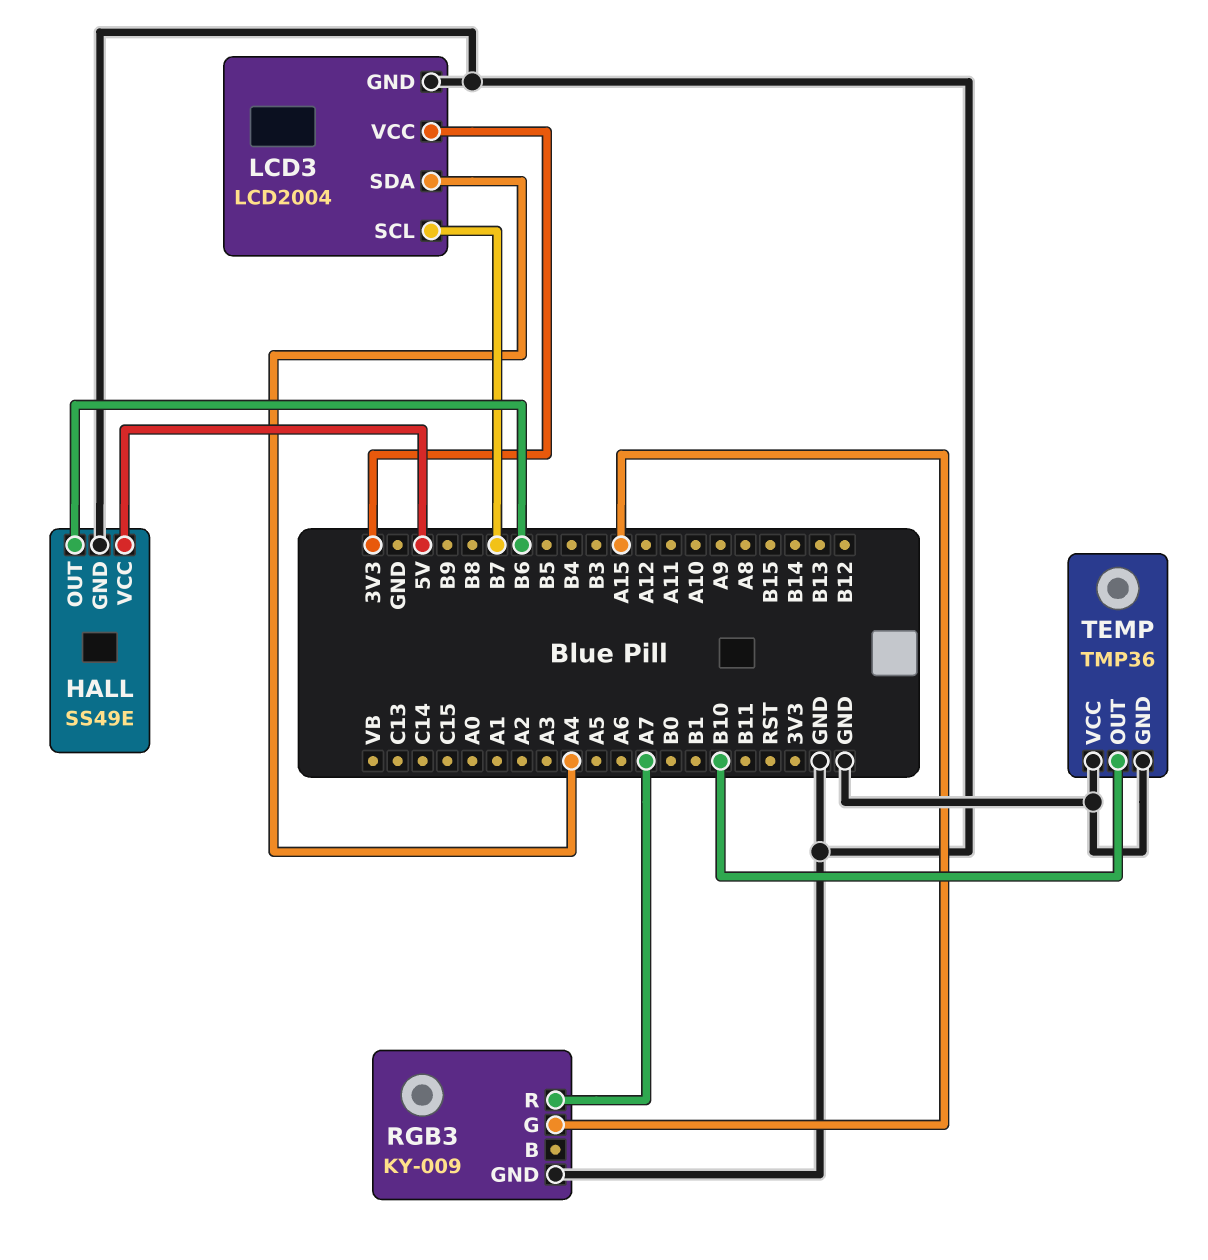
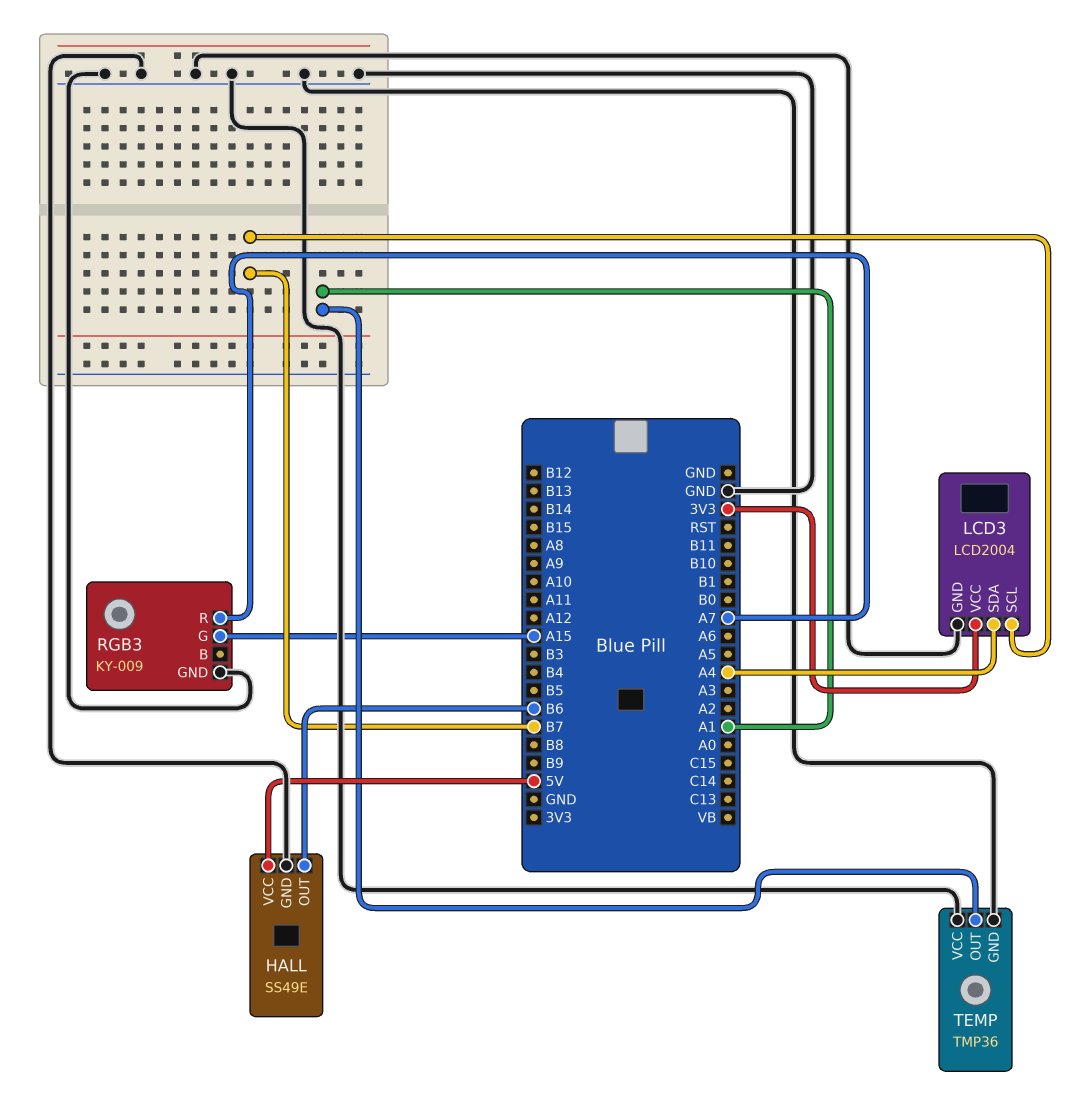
TEMP pin OUT: B10 -> A1

